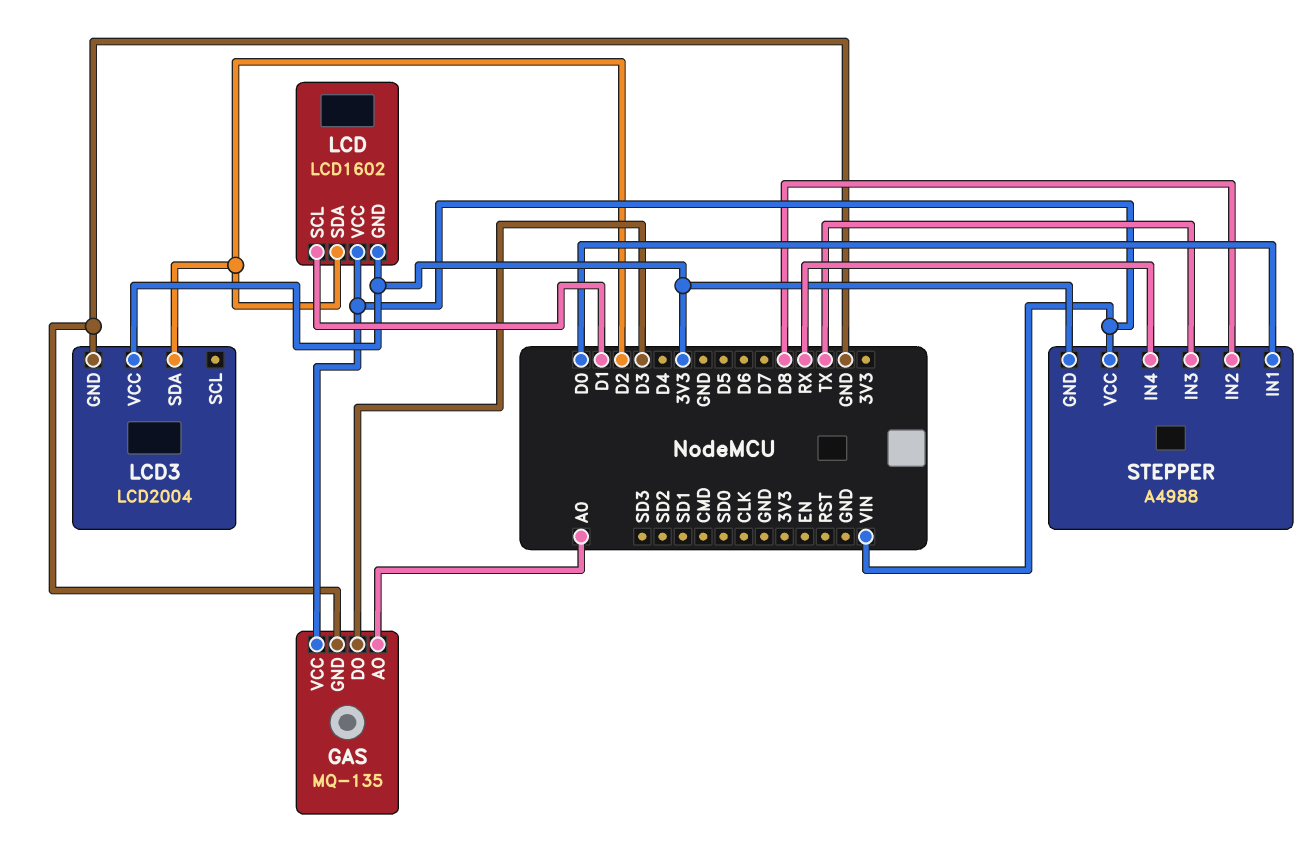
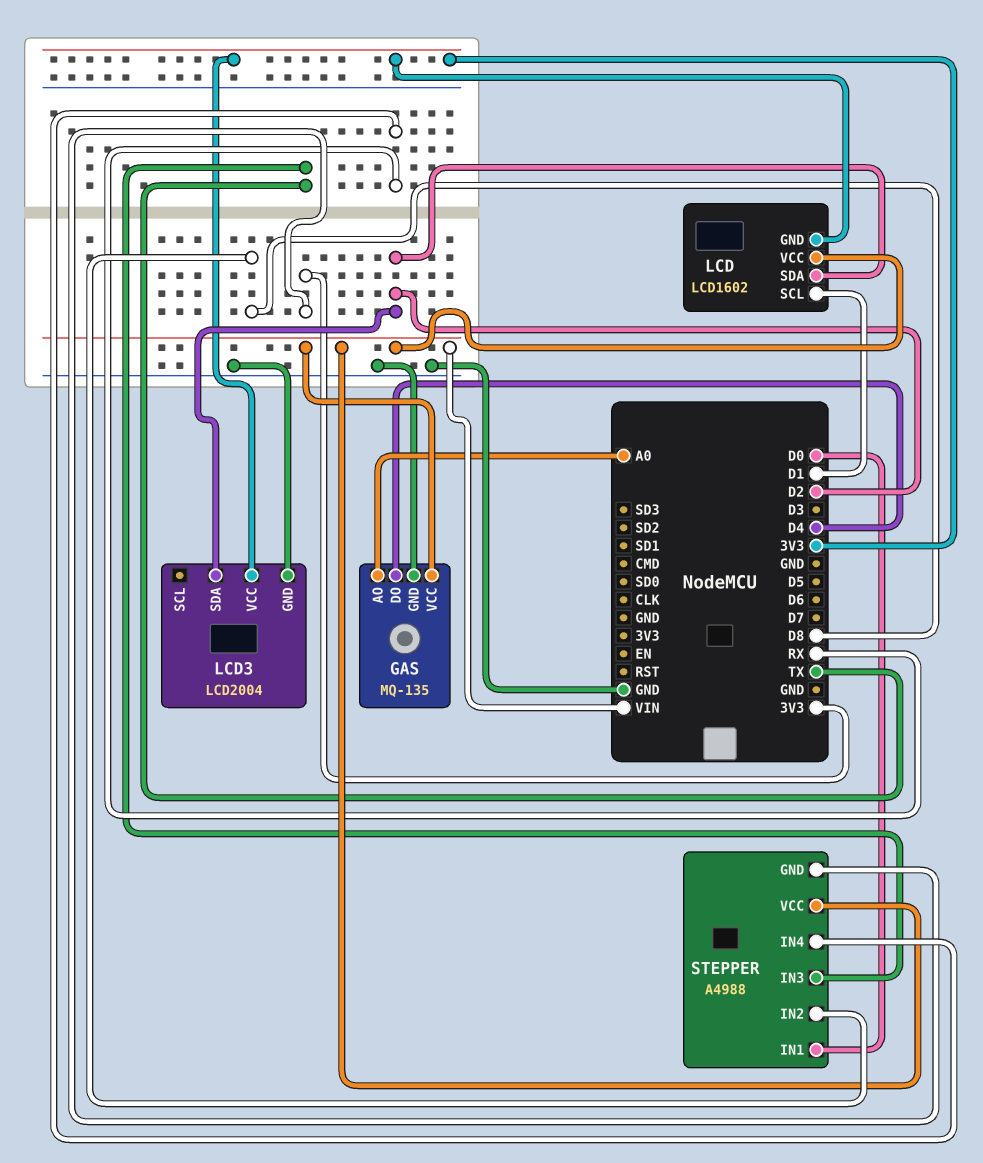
GAS pin DO: D3 -> D4

